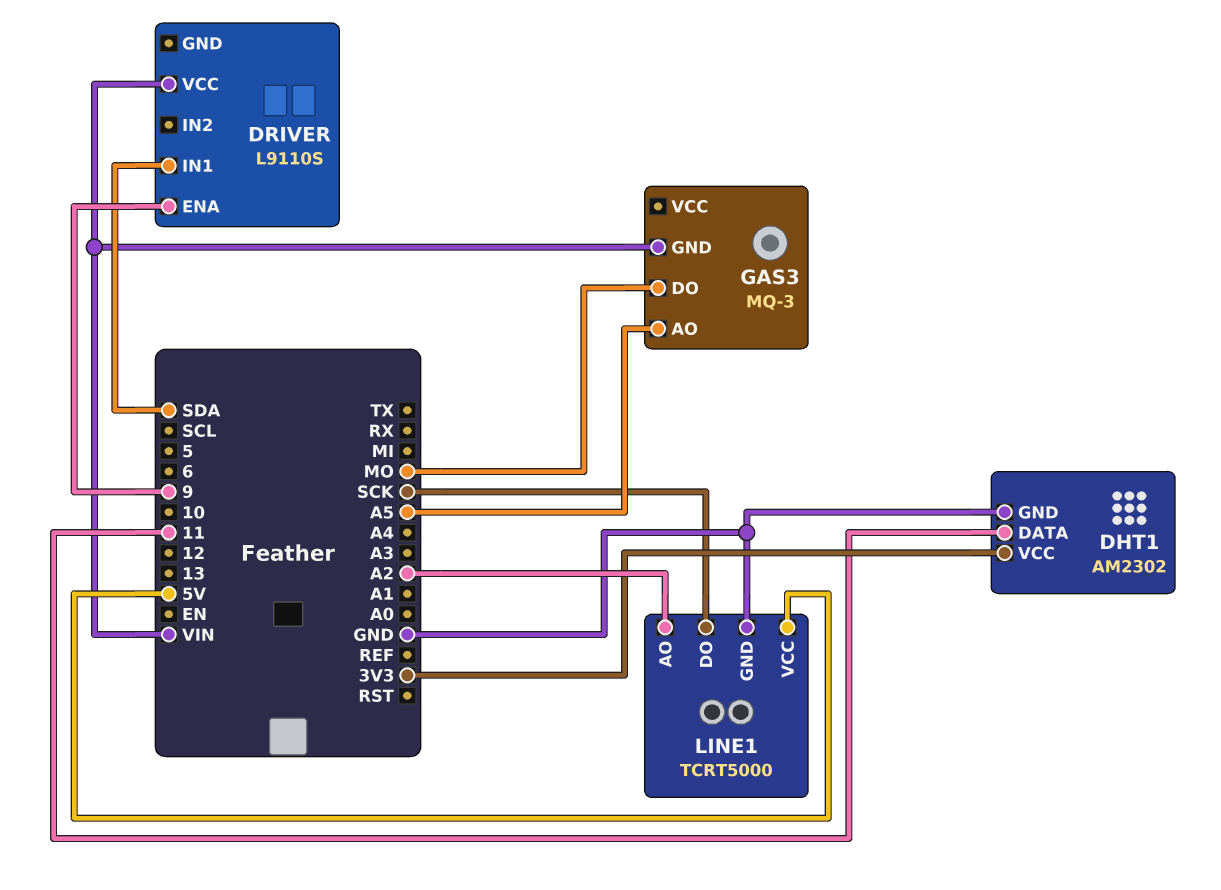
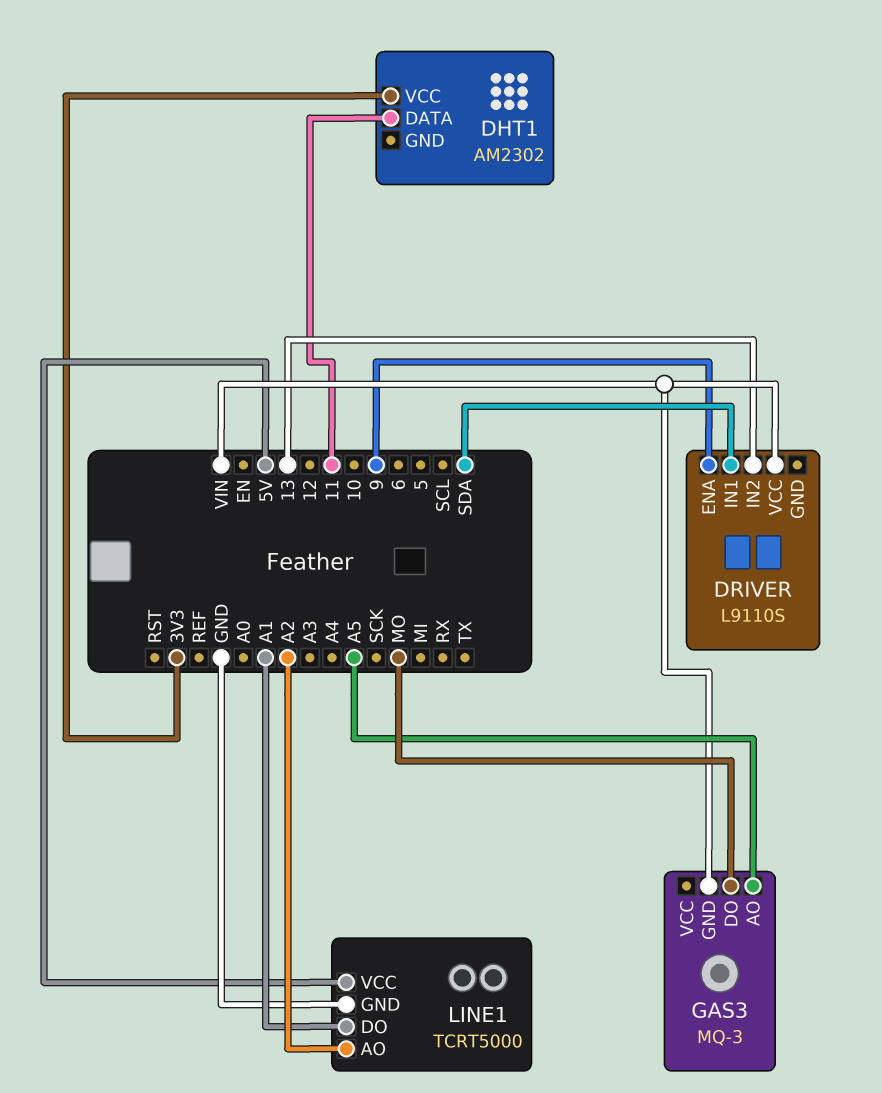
DHT1 pin GND: GND -> none
DRIVER pin IN2: none -> 13
LINE1 pin DO: SCK -> A1

